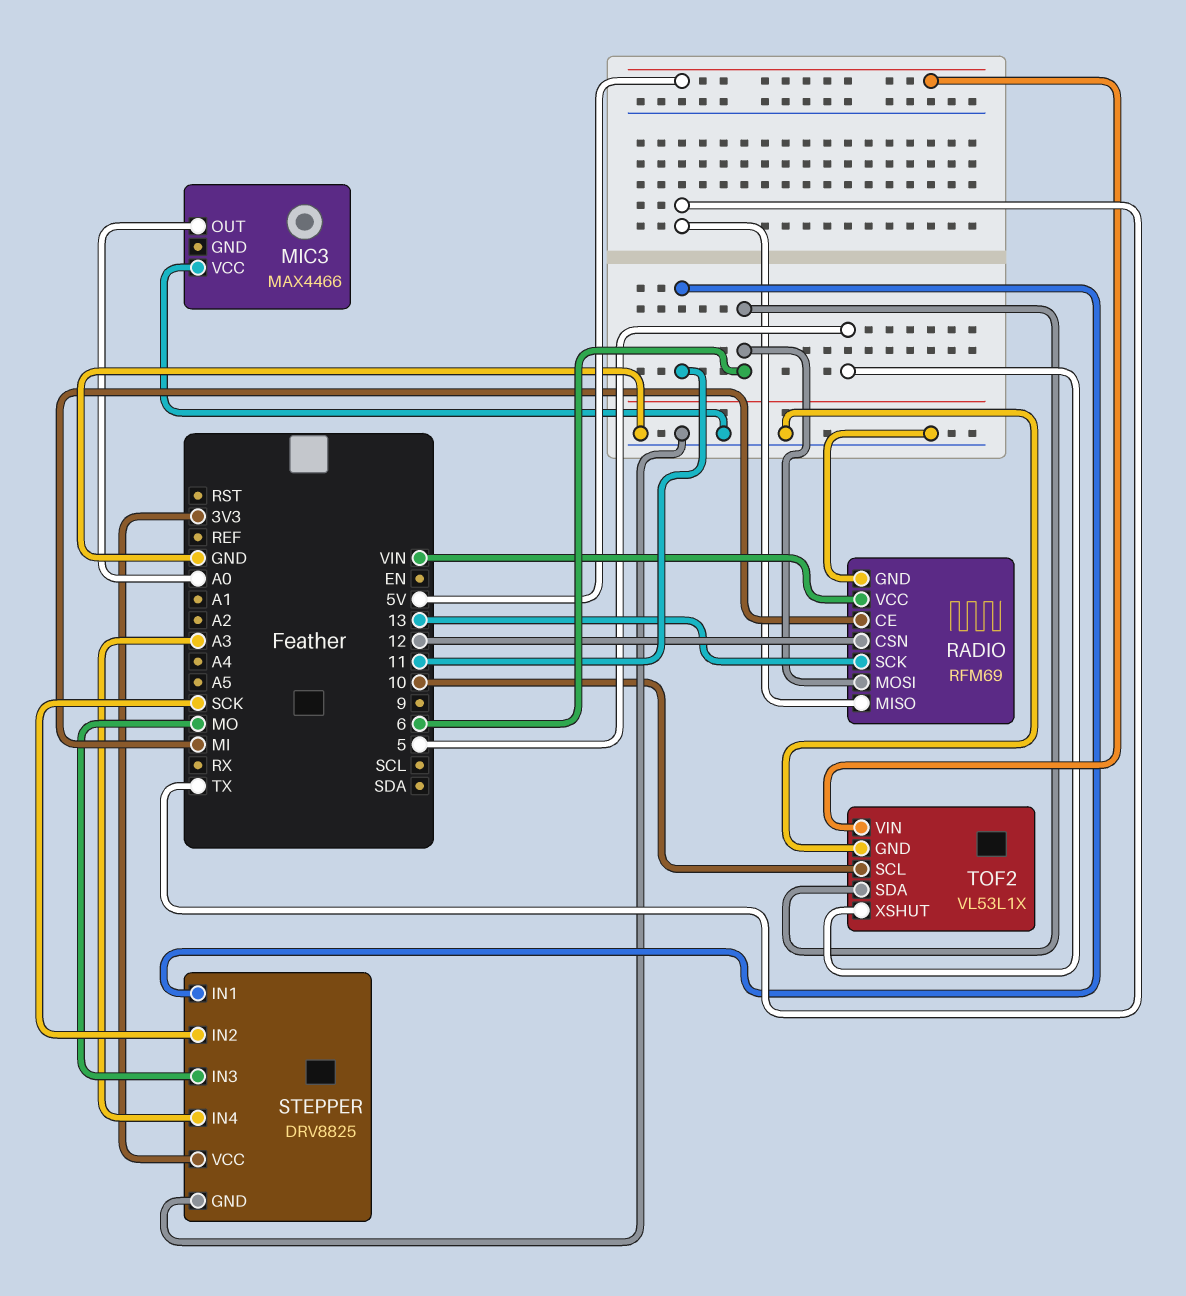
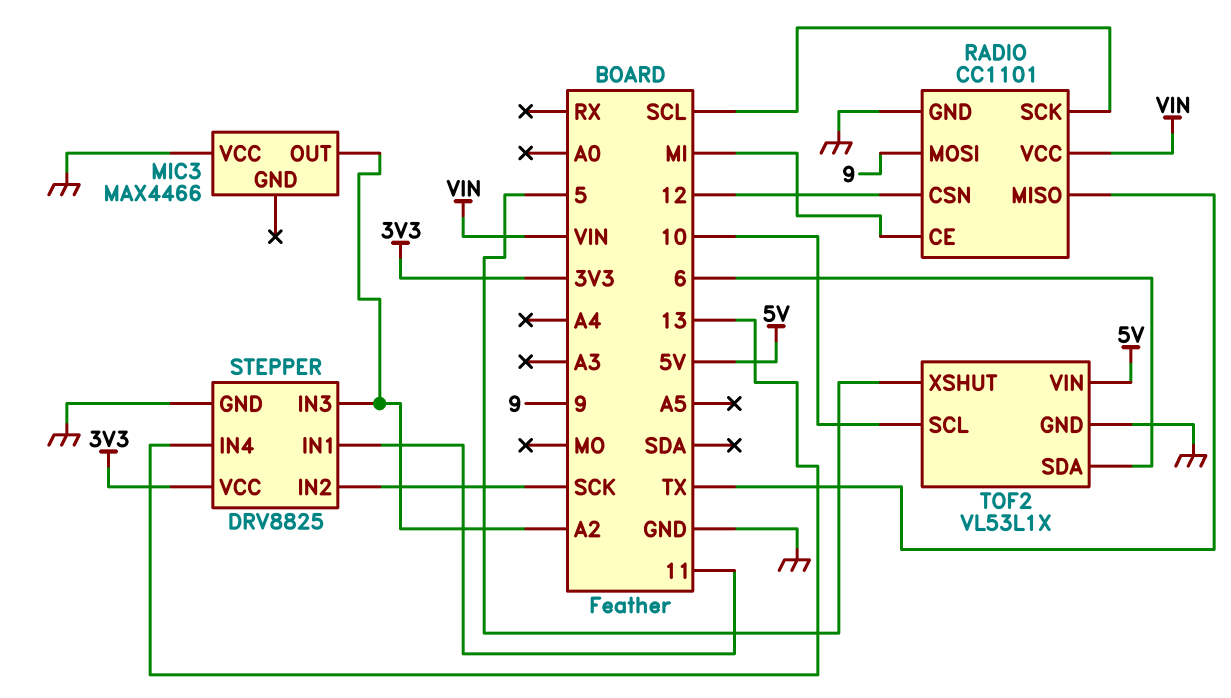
MIC3 pin OUT: A0 -> A2
RADIO: RFM69 -> CC1101
RADIO pin MOSI: 6 -> 9
RADIO pin SCK: 13 -> SCL
STEPPER pin IN3: MO -> A2
STEPPER pin IN4: A3 -> 13

